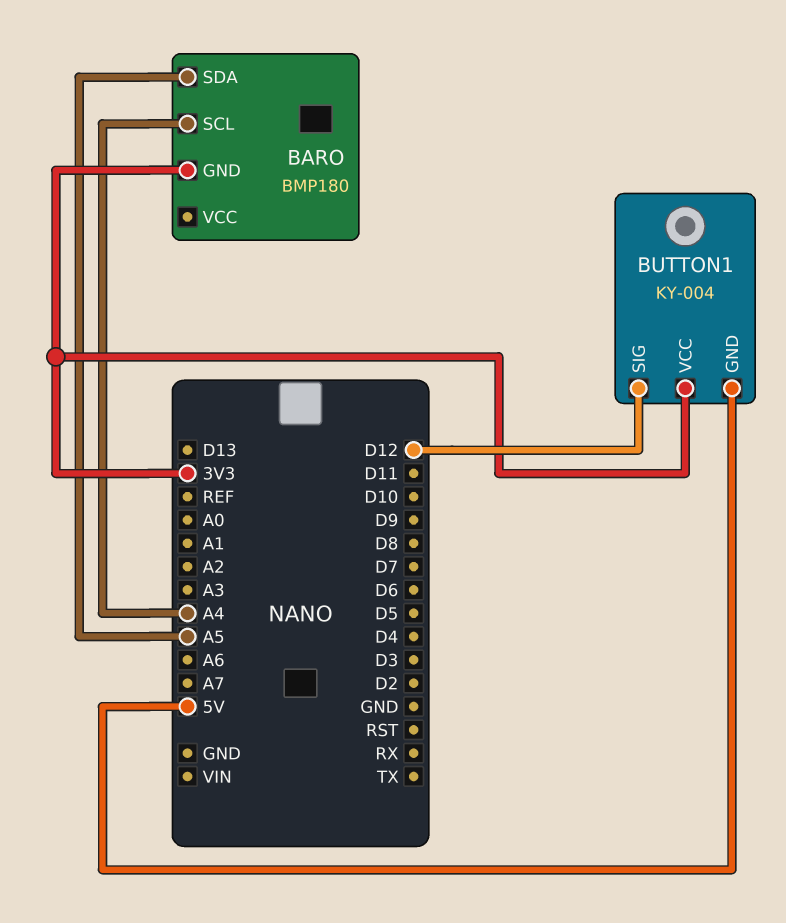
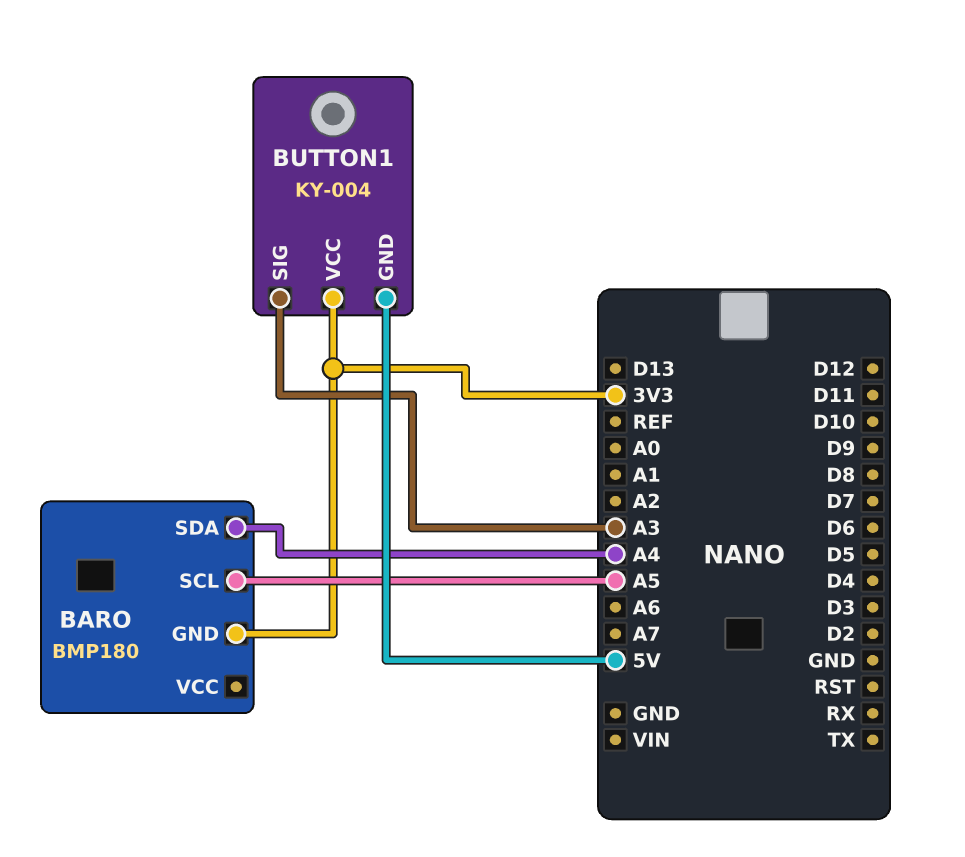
BARO pin SCL: A4 -> A5
BARO pin SDA: A5 -> A4
BUTTON1 pin SIG: D12 -> A3

